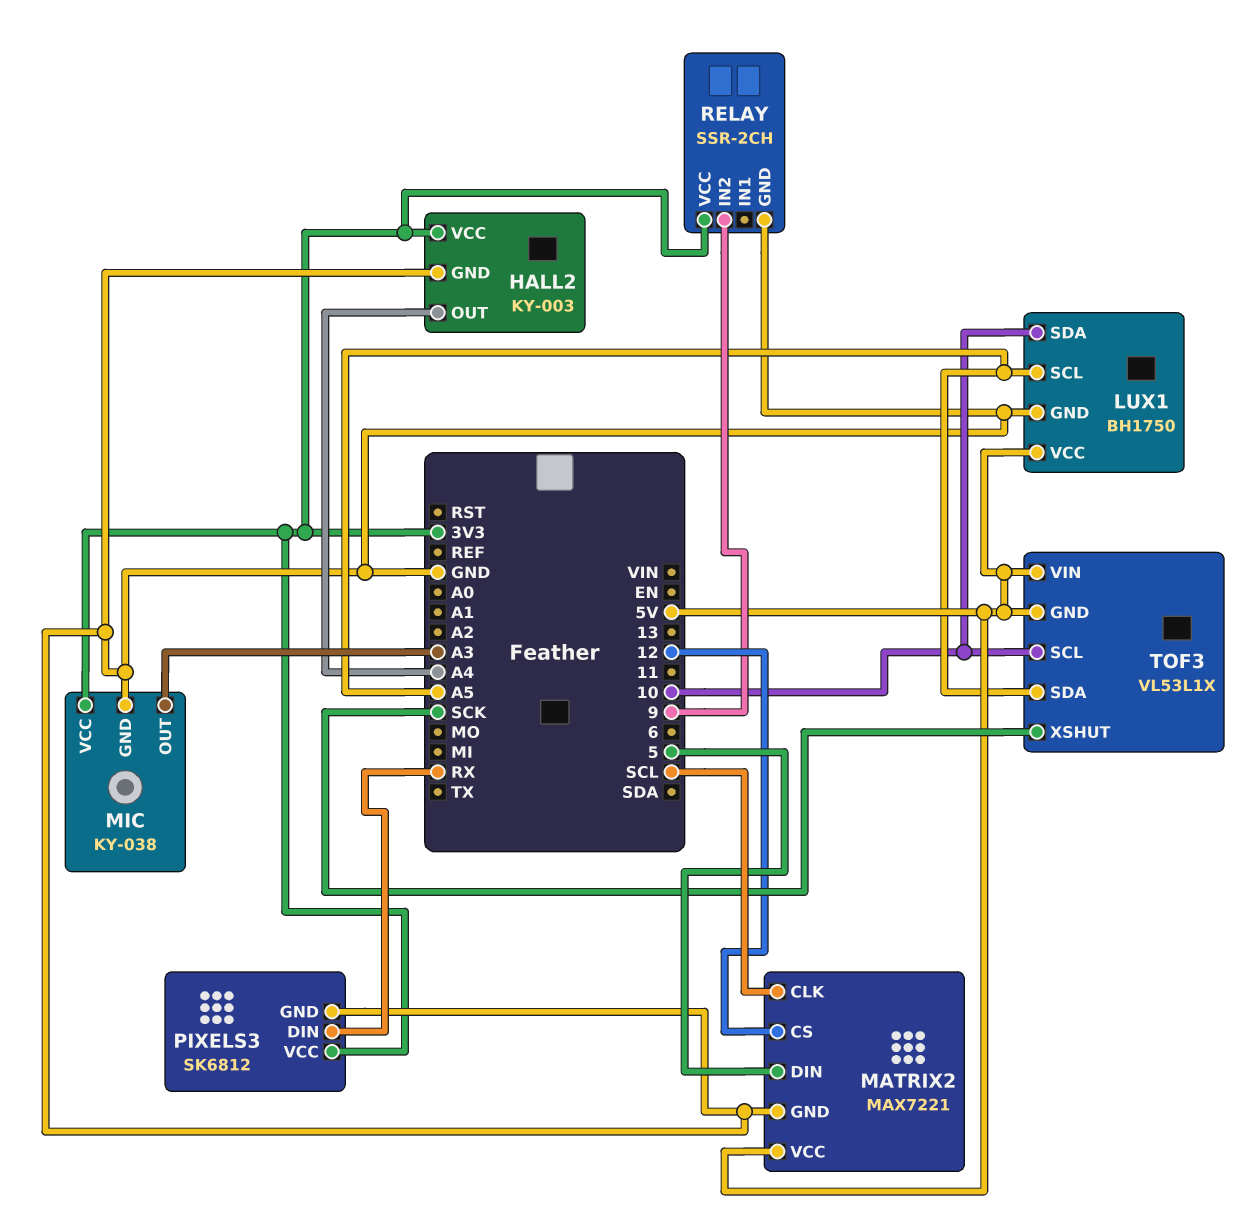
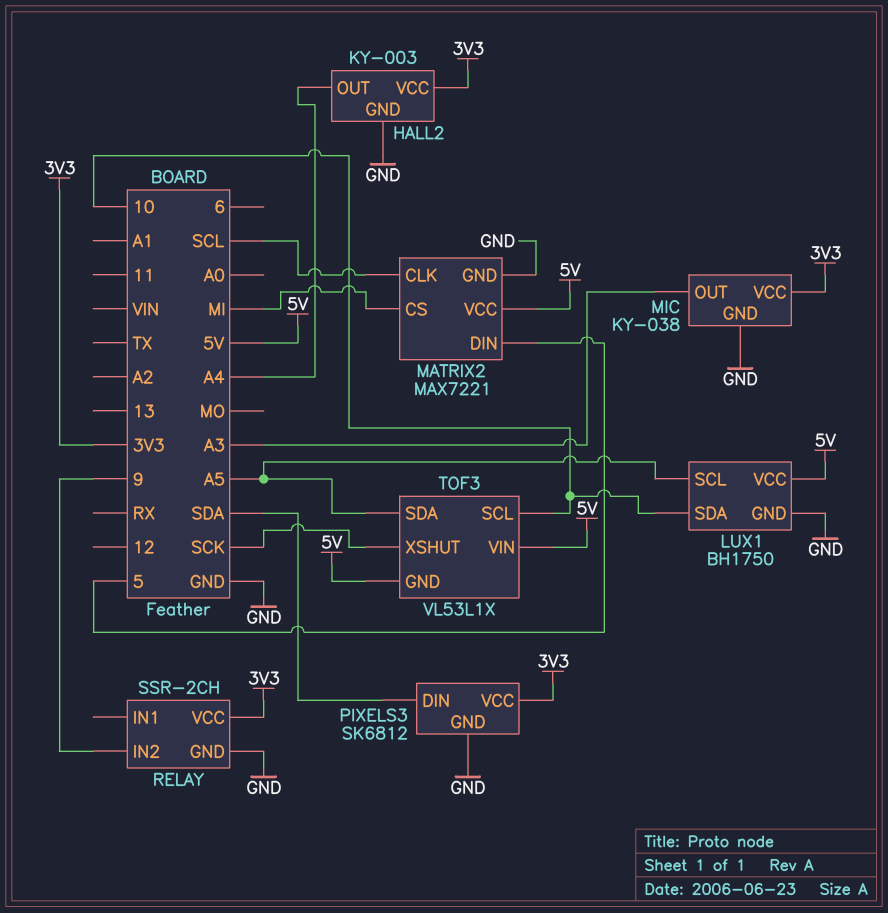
MATRIX2 pin CS: 12 -> MI
PIXELS3 pin DIN: RX -> SDA

